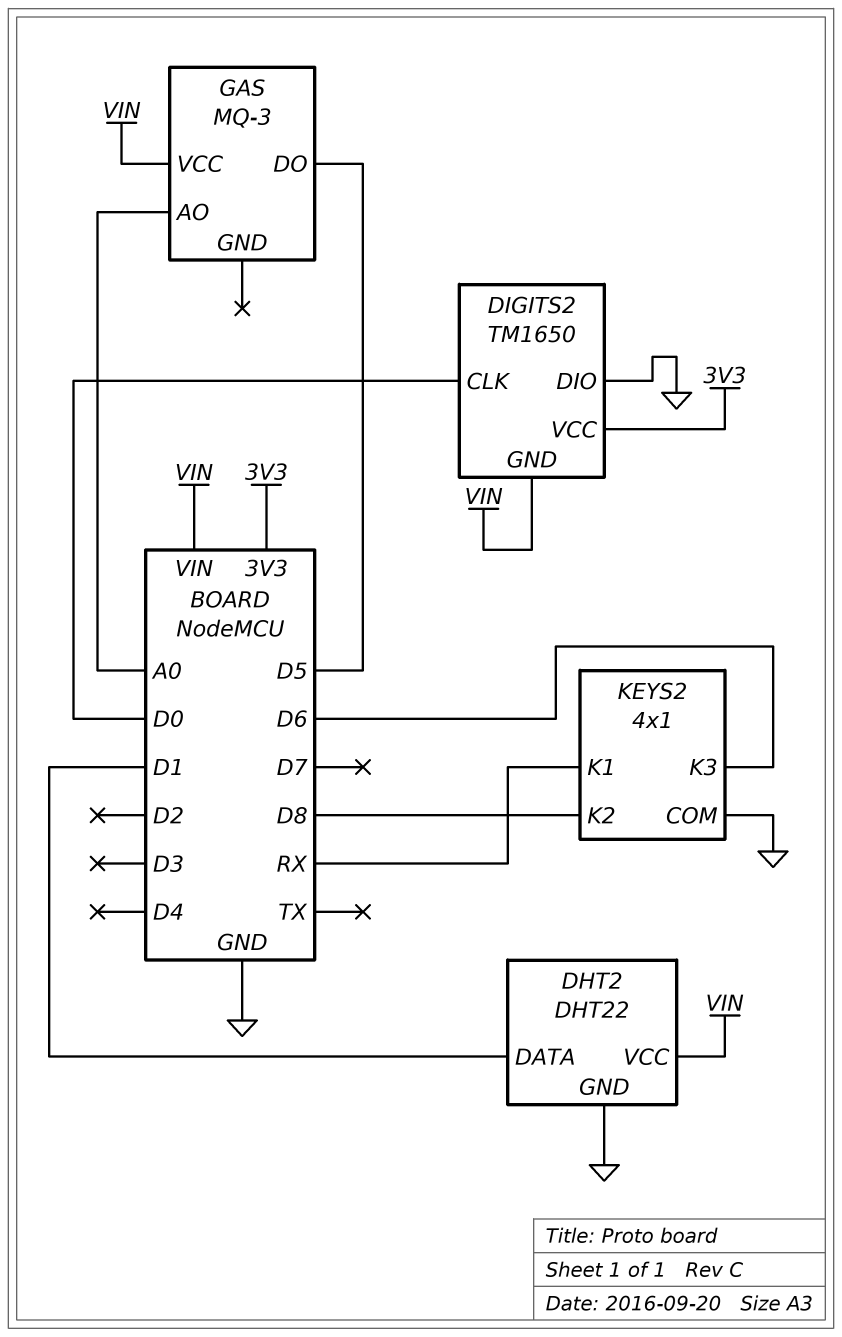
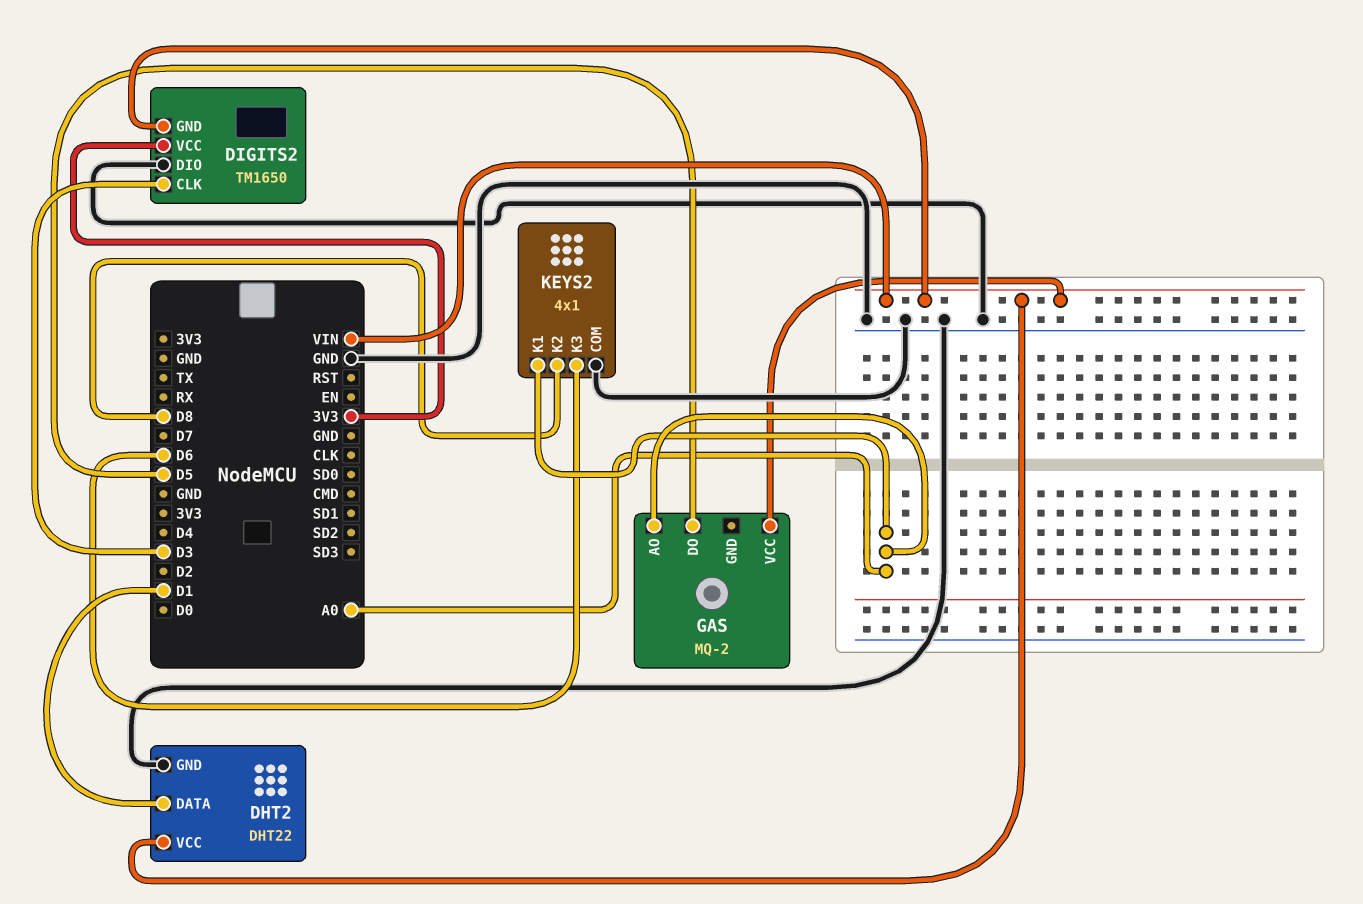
DIGITS2 pin CLK: D0 -> D3
GAS: MQ-3 -> MQ-2
KEYS2 pin K1: RX -> A0

